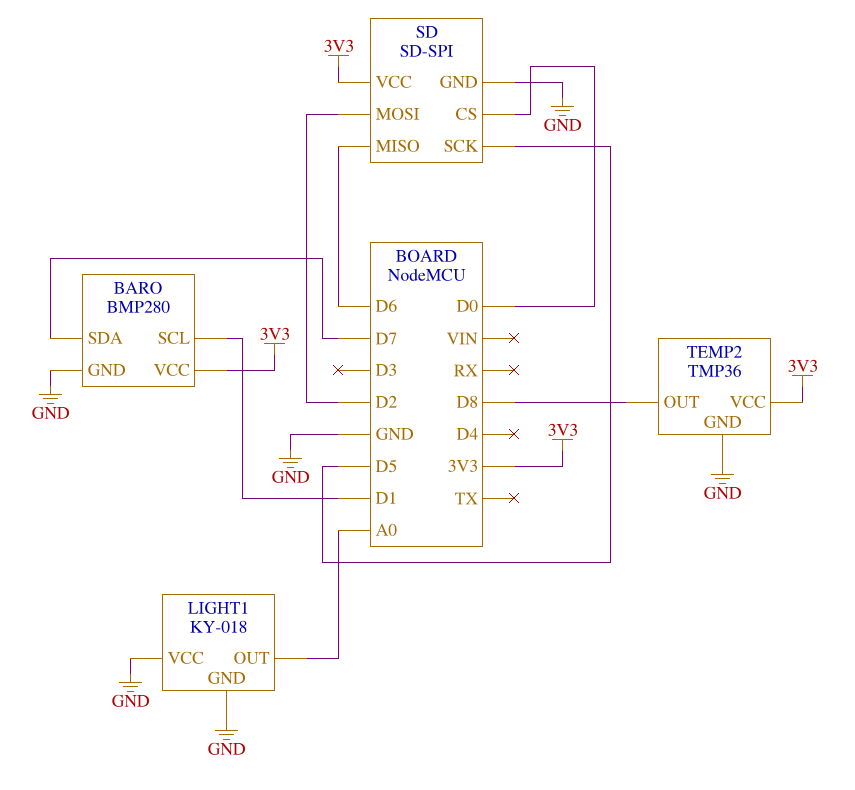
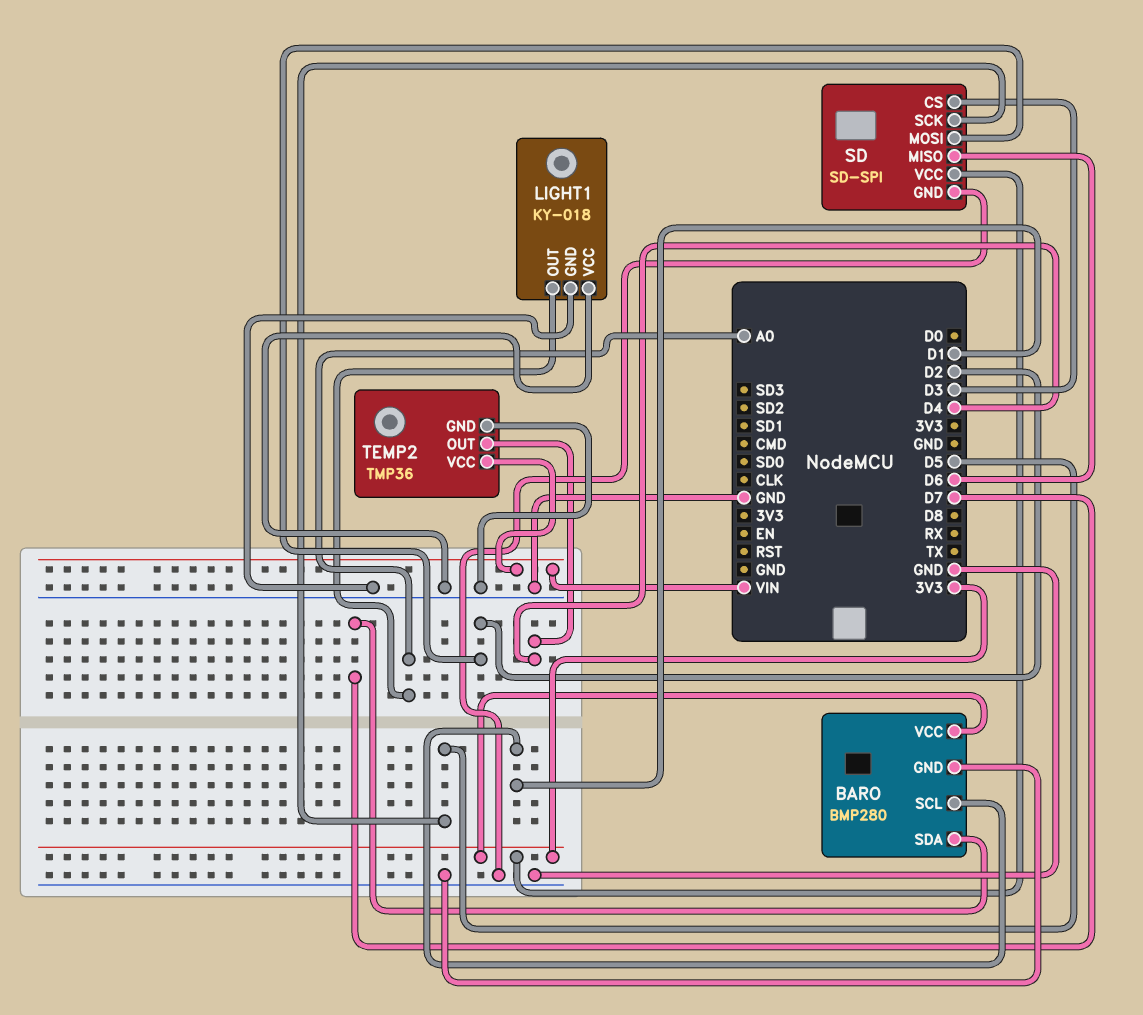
SD pin CS: D0 -> D3
TEMP2 pin OUT: D8 -> D4
TEMP2 pin VCC: 3V3 -> VIN

